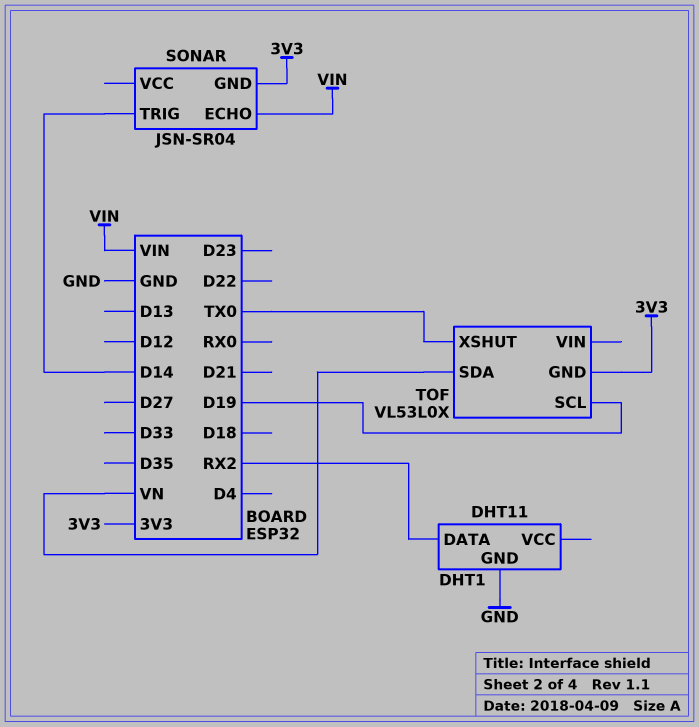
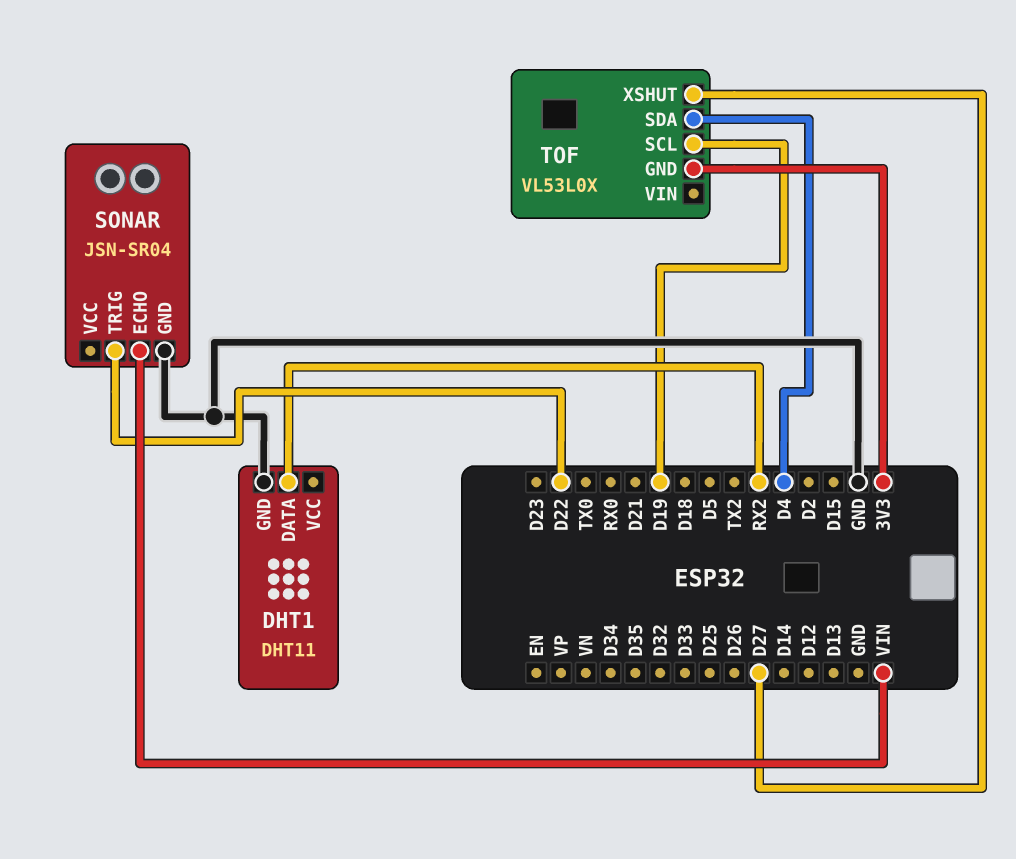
SONAR pin GND: 3V3 -> GND
SONAR pin TRIG: D14 -> D22
TOF pin SDA: VN -> D4
TOF pin XSHUT: TX0 -> D27

